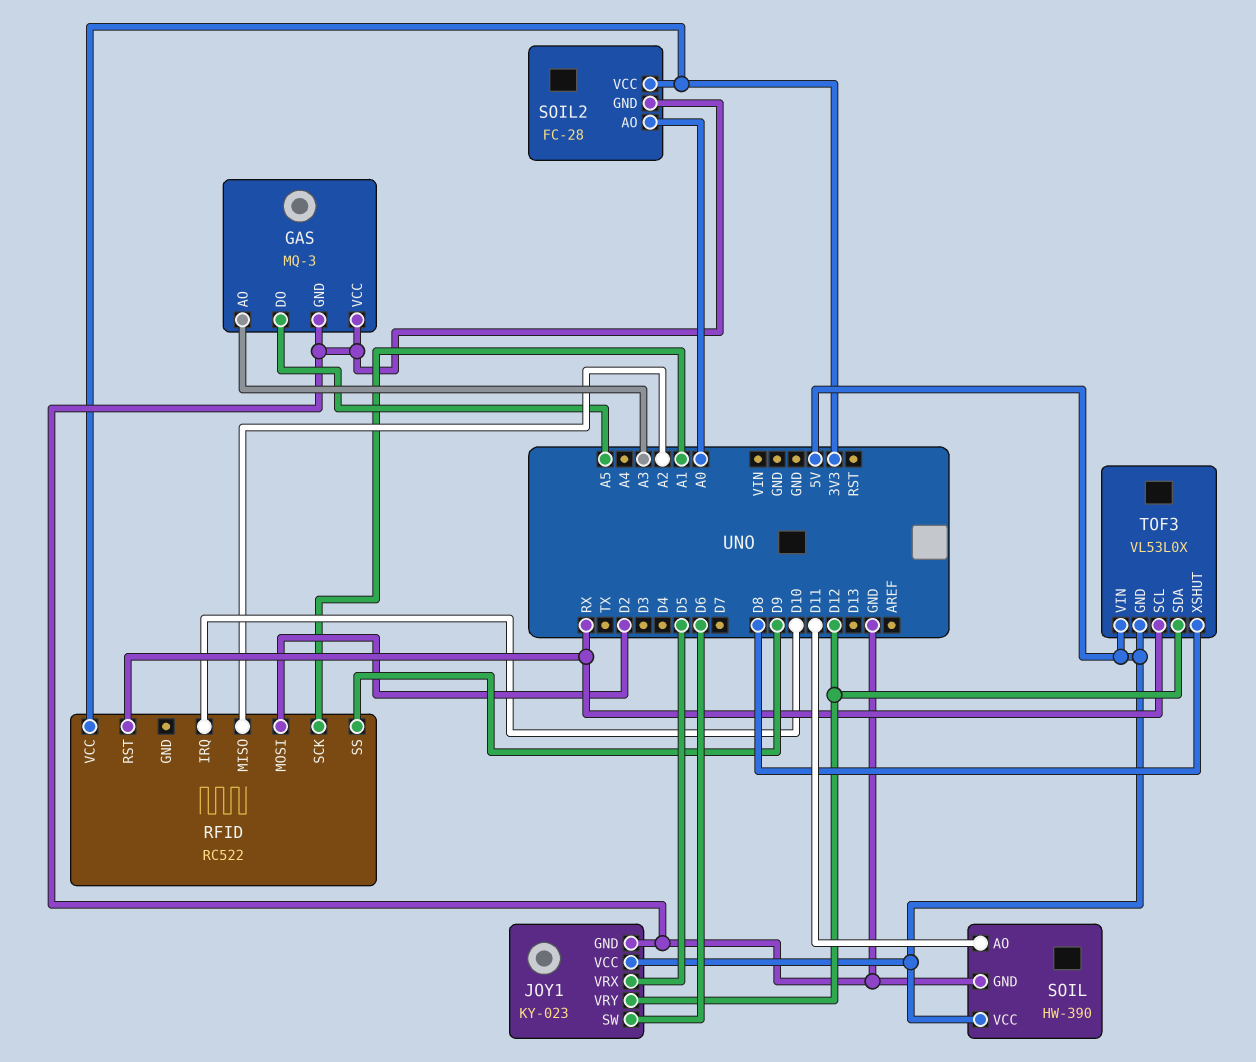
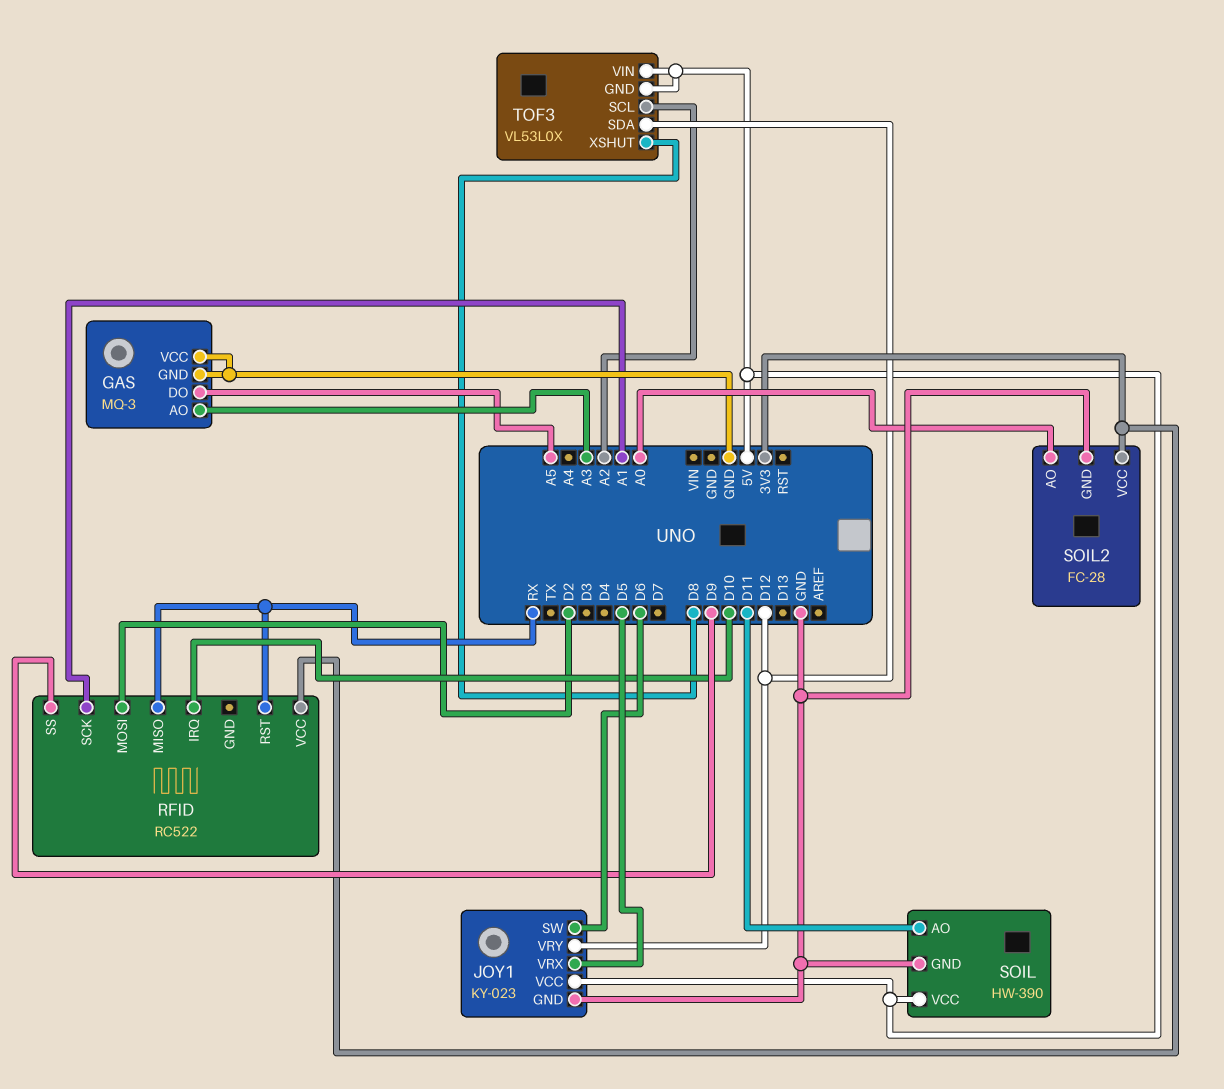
RFID pin MISO: A2 -> RX
TOF3 pin SCL: RX -> A2

